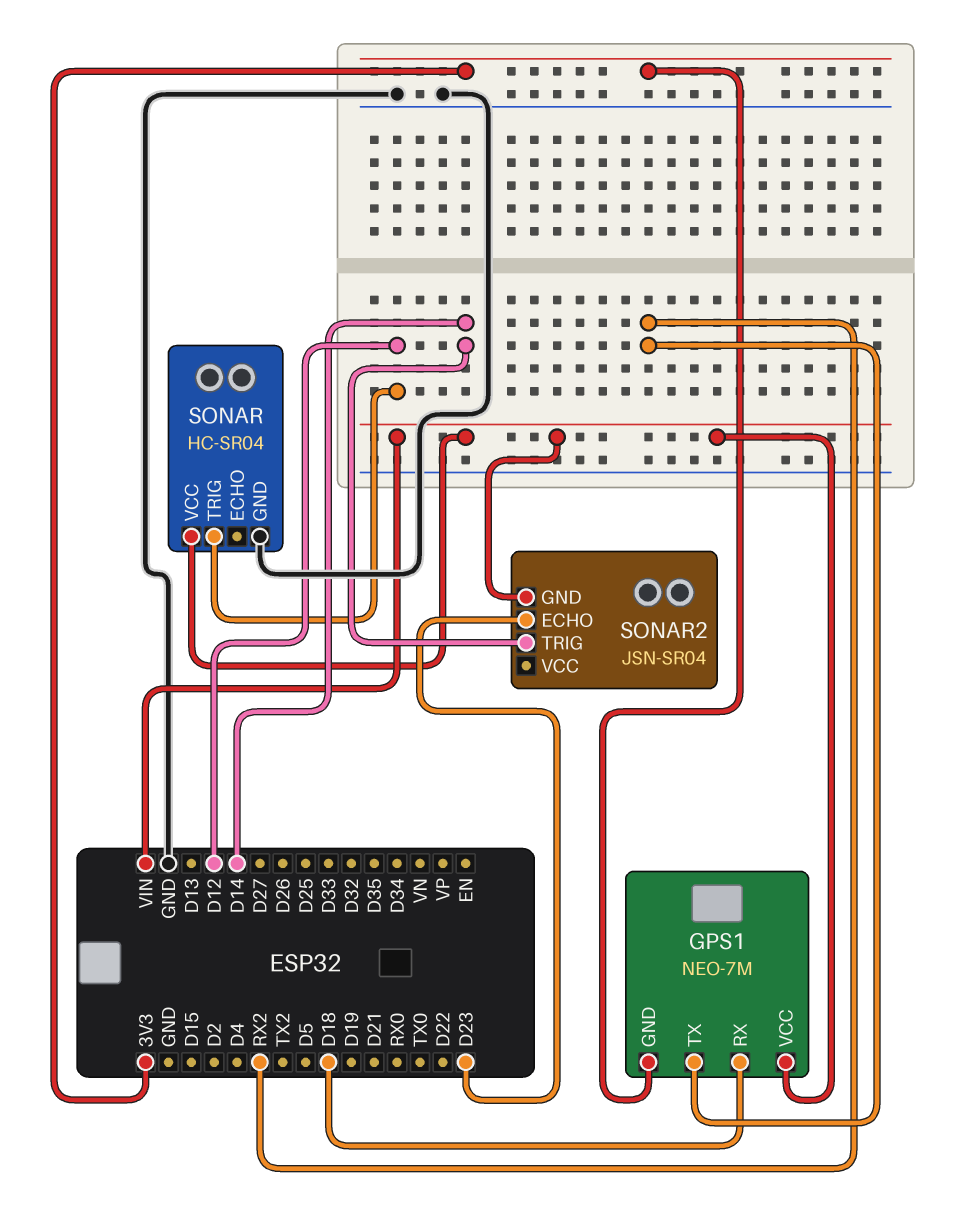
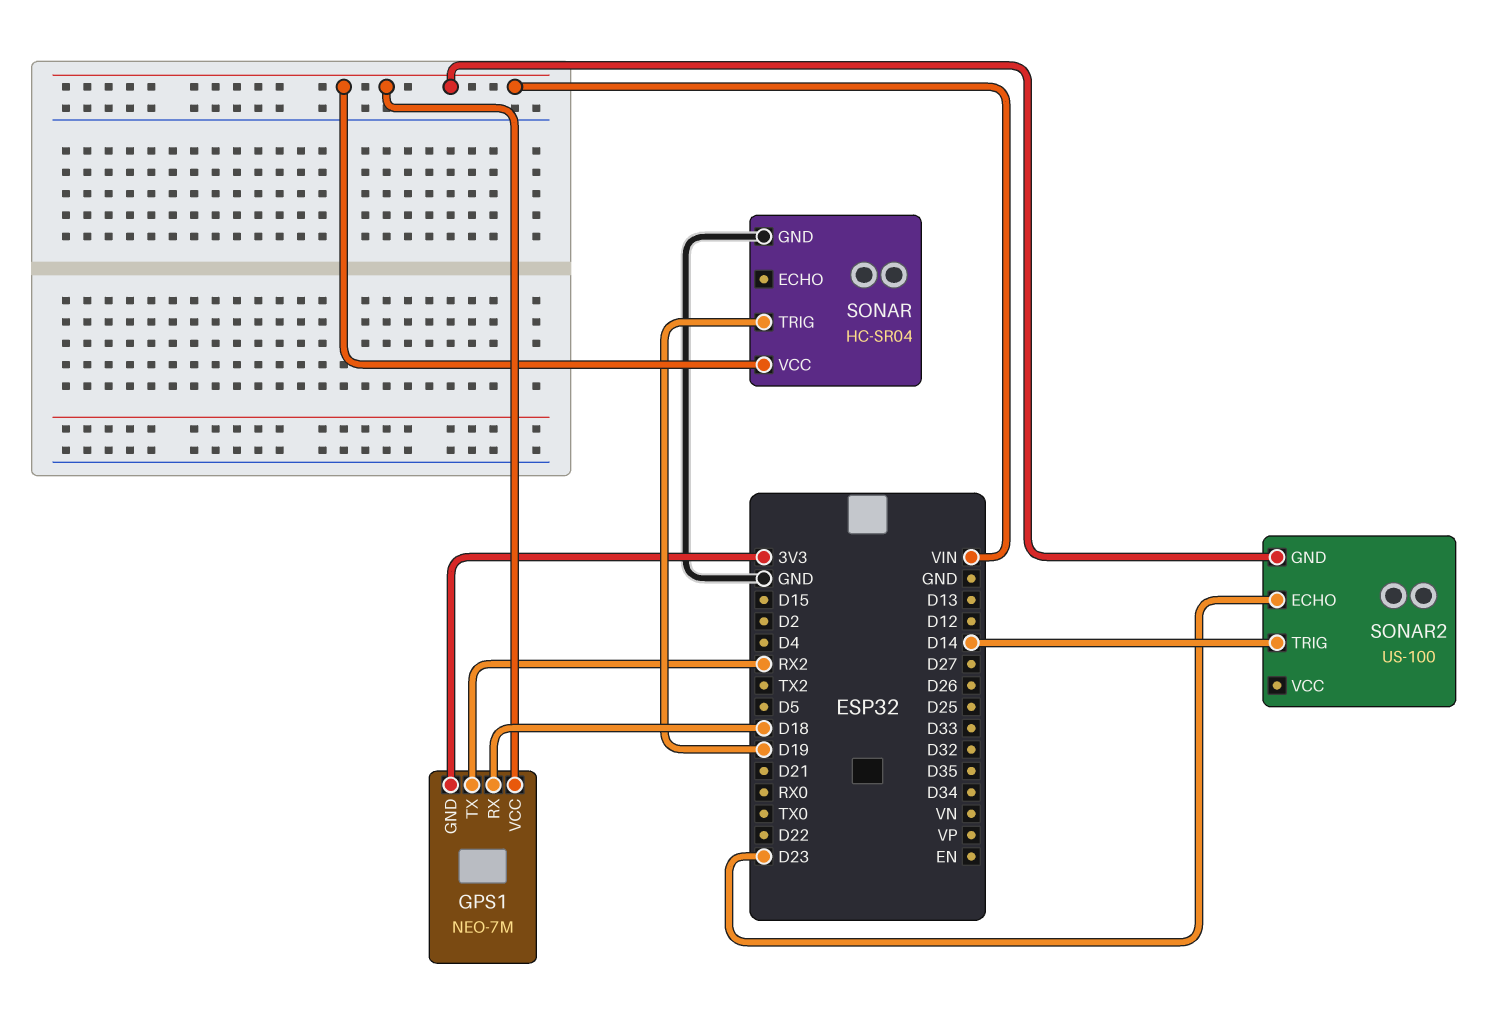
SONAR pin TRIG: D12 -> D19
SONAR2: JSN-SR04 -> US-100

